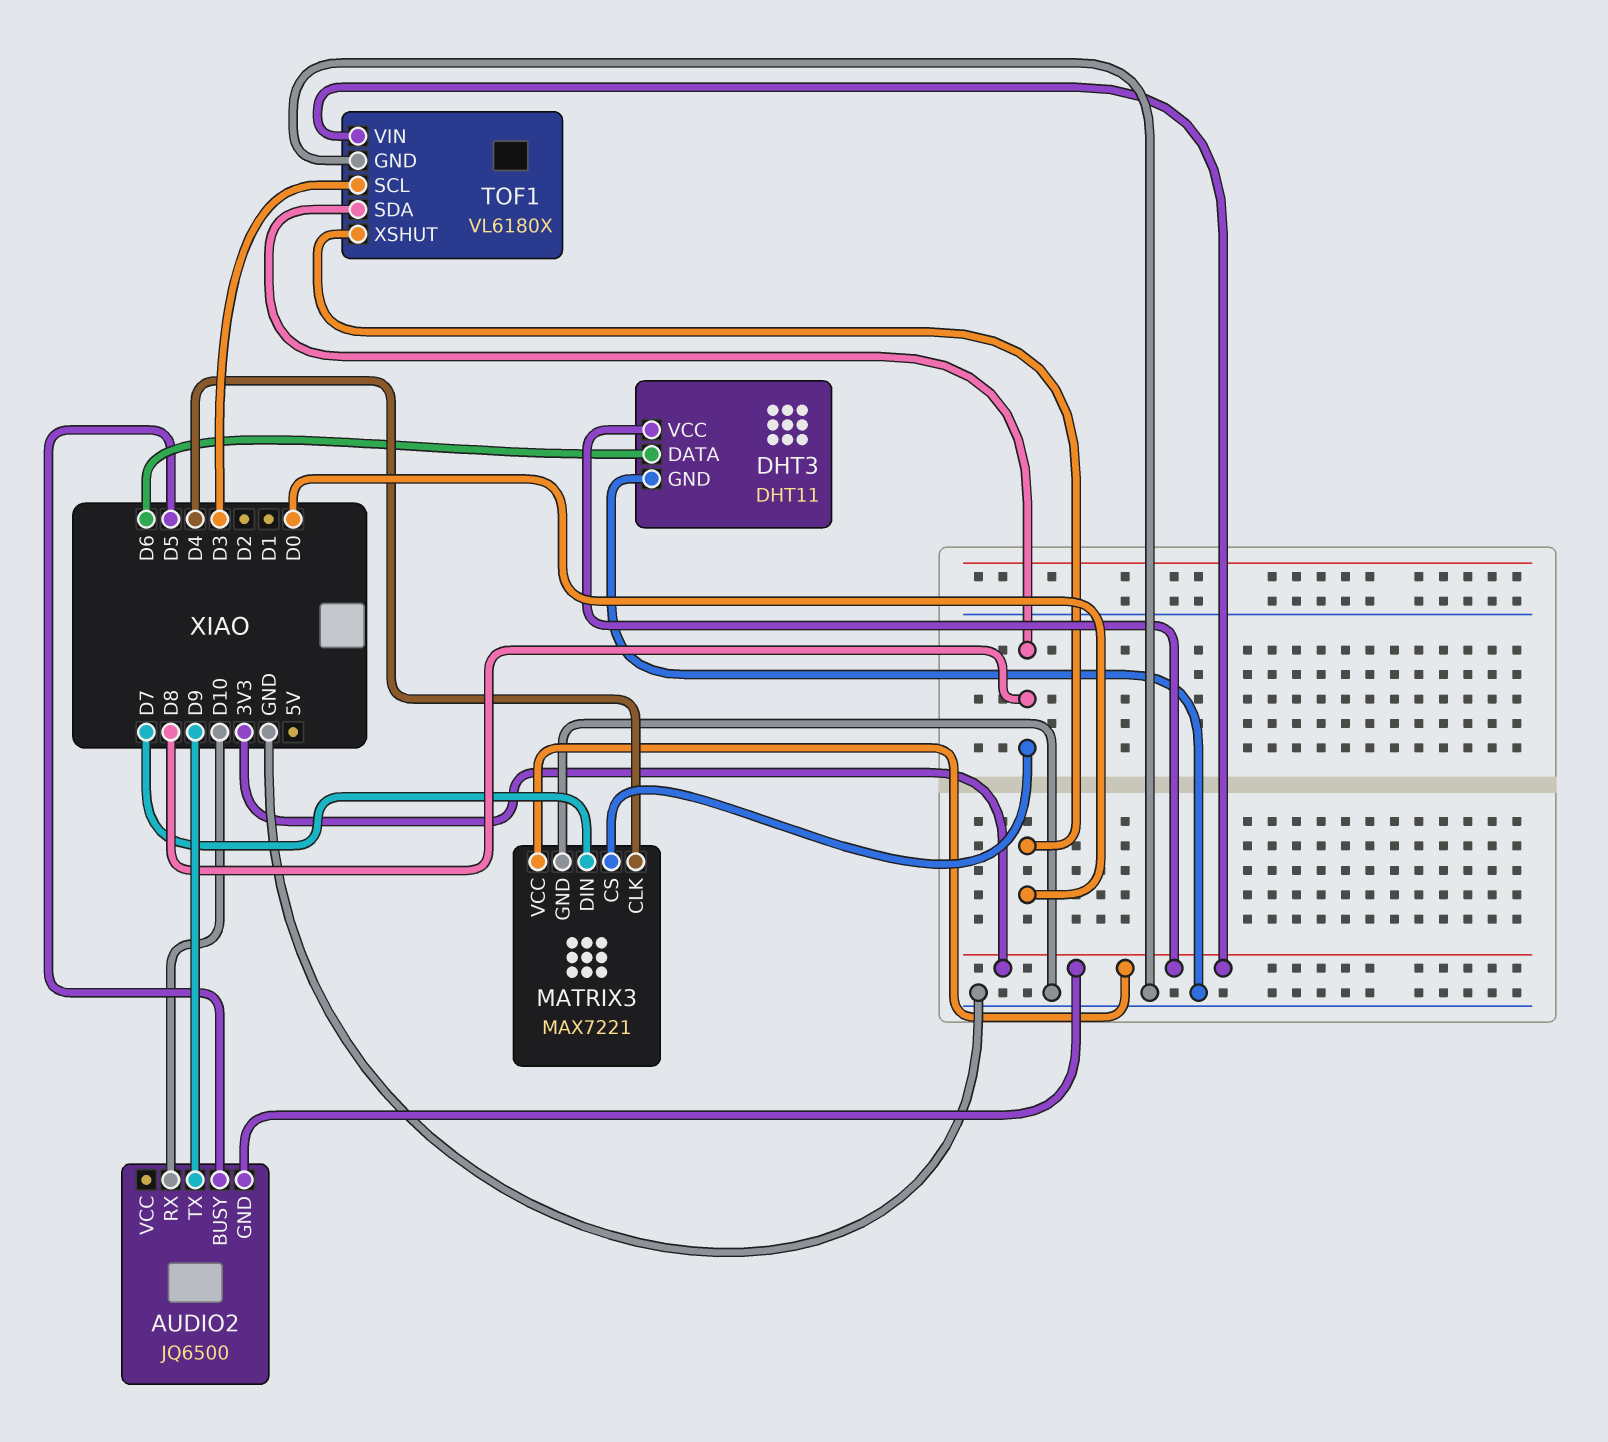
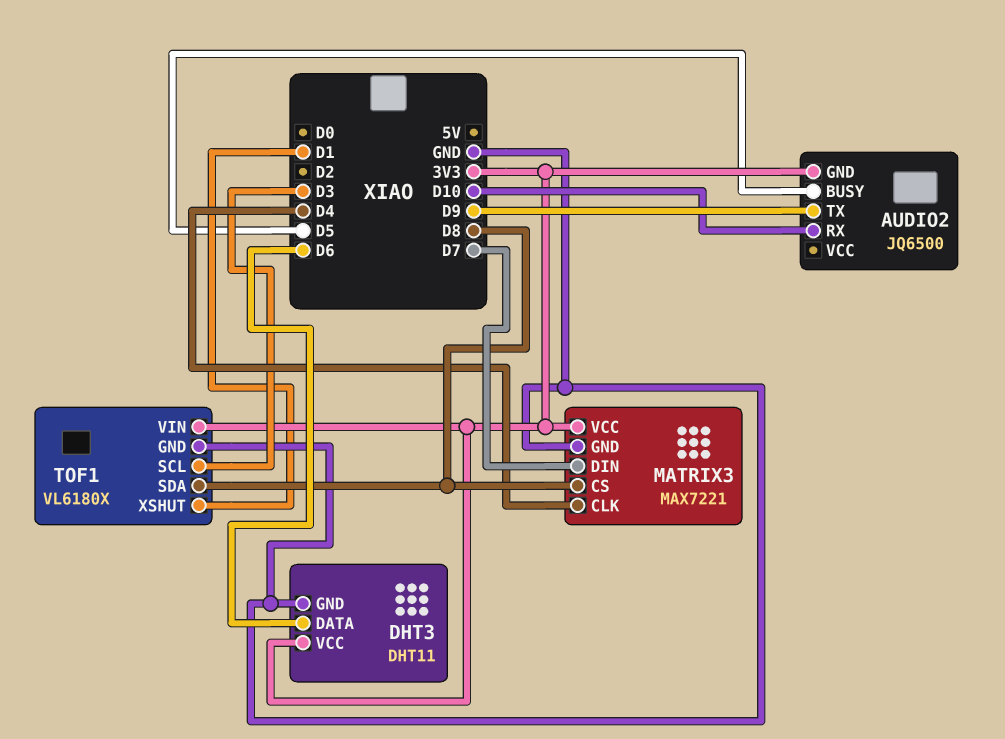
TOF1 pin XSHUT: D0 -> D1

